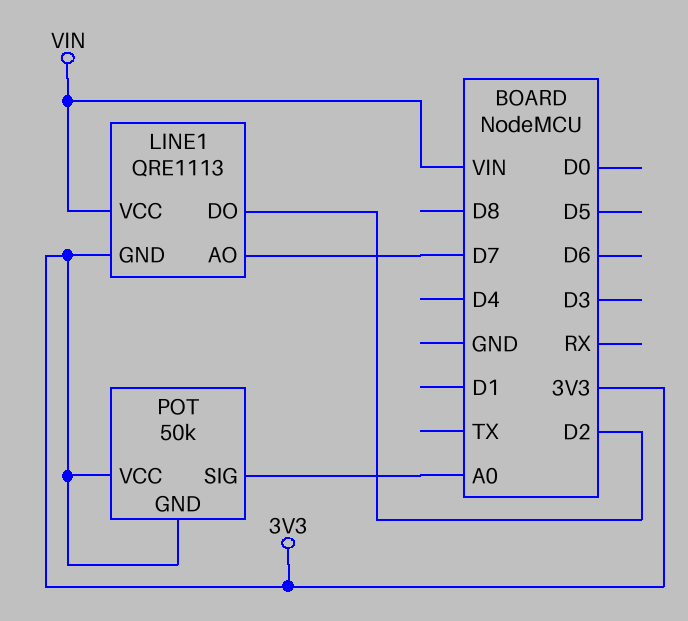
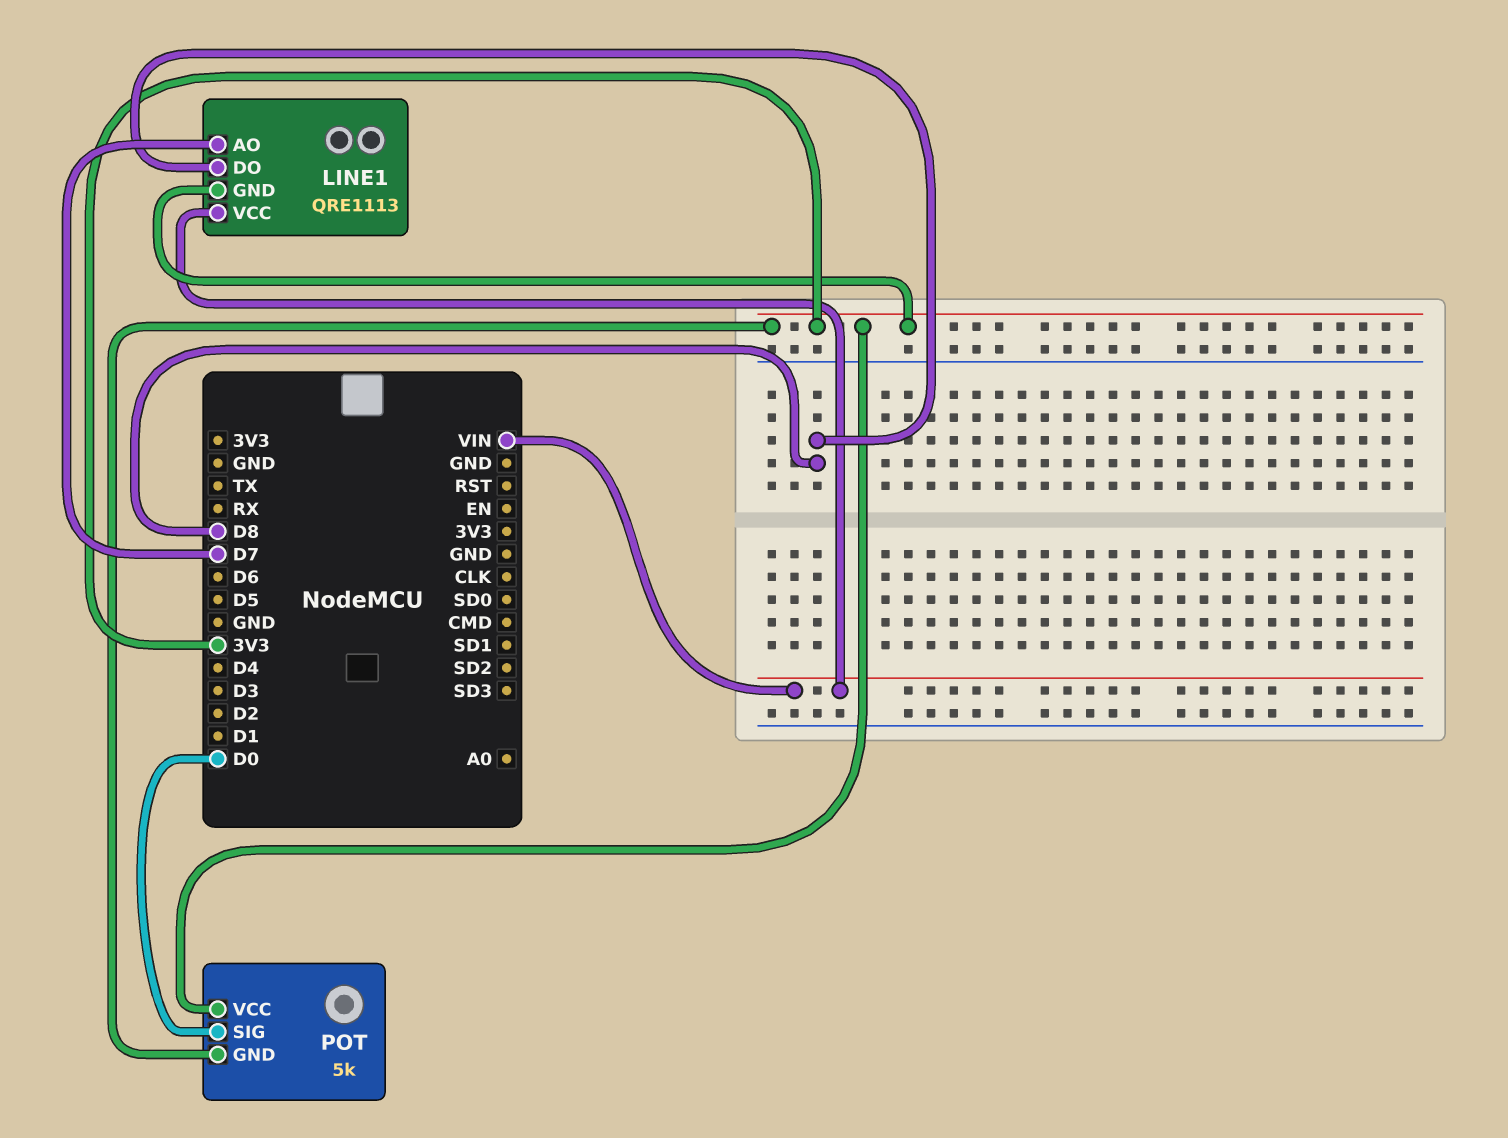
LINE1 pin DO: D2 -> D8
POT: 50k -> 5k
POT pin SIG: A0 -> D0

